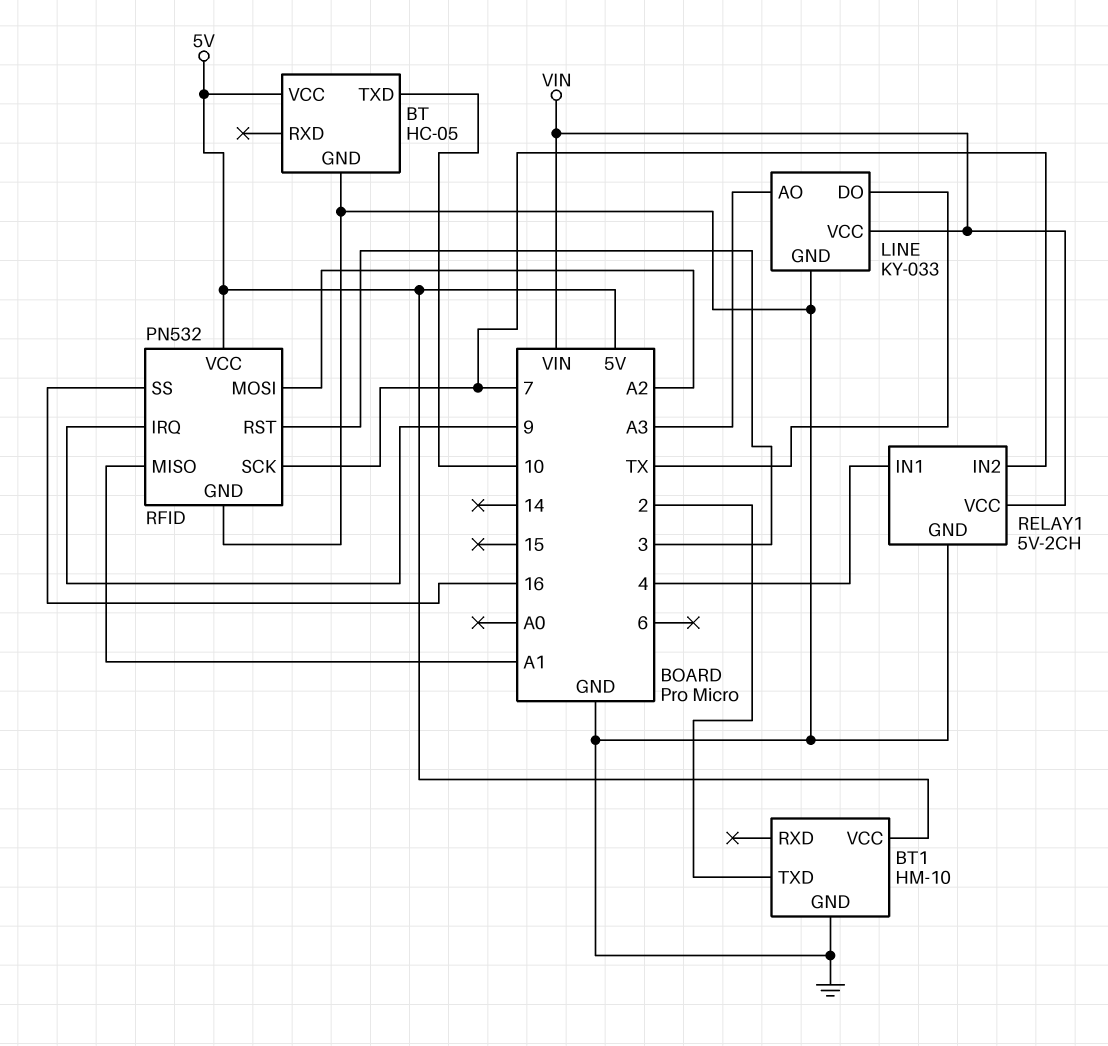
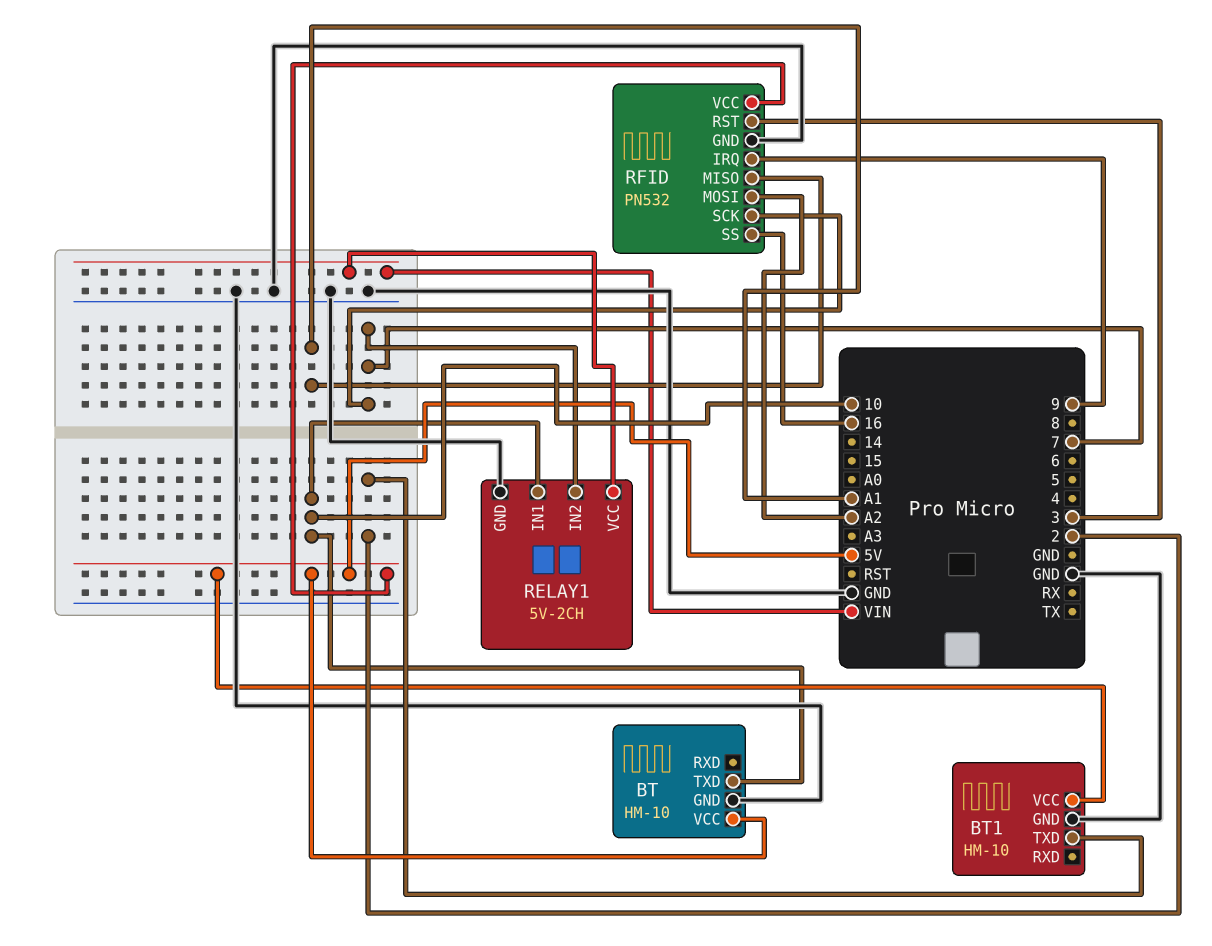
BT: HC-05 -> HM-10
LINE: KY-033 -> none
LINE pin AO: A3 -> none
LINE pin DO: TX -> none
LINE pin GND: GND -> none
LINE pin VCC: VIN -> none
RELAY1 pin IN1: 4 -> 10

